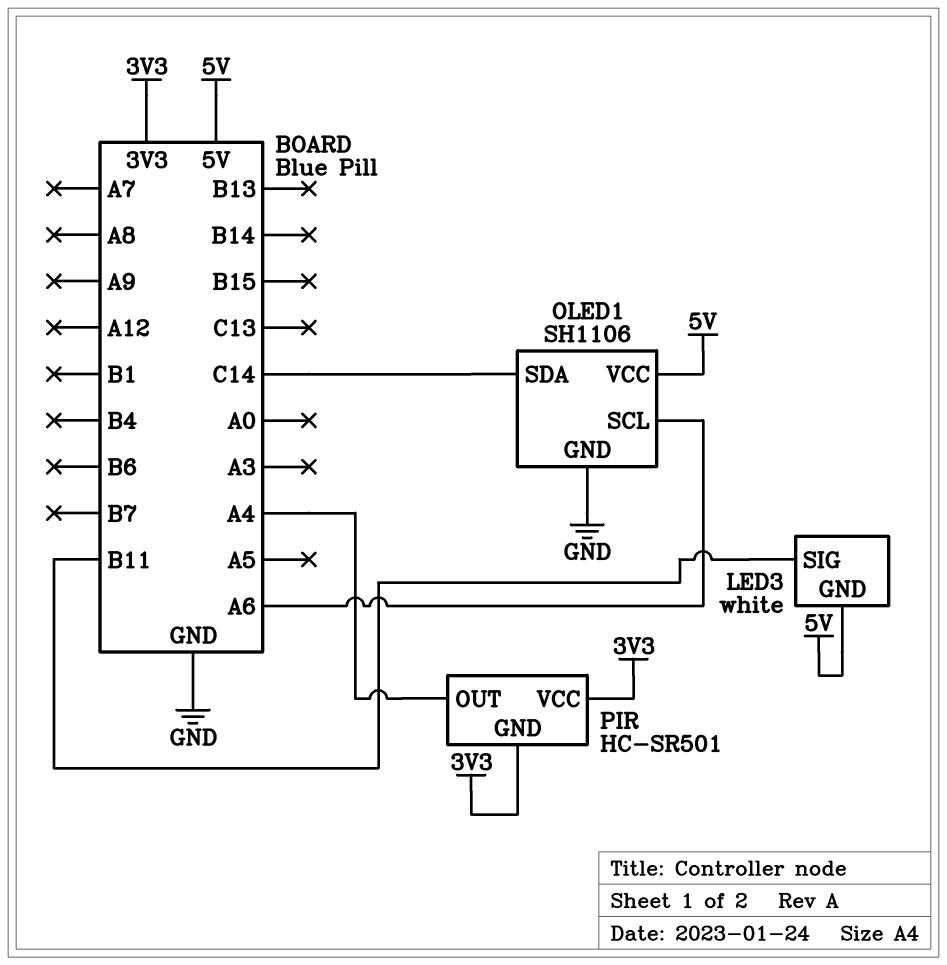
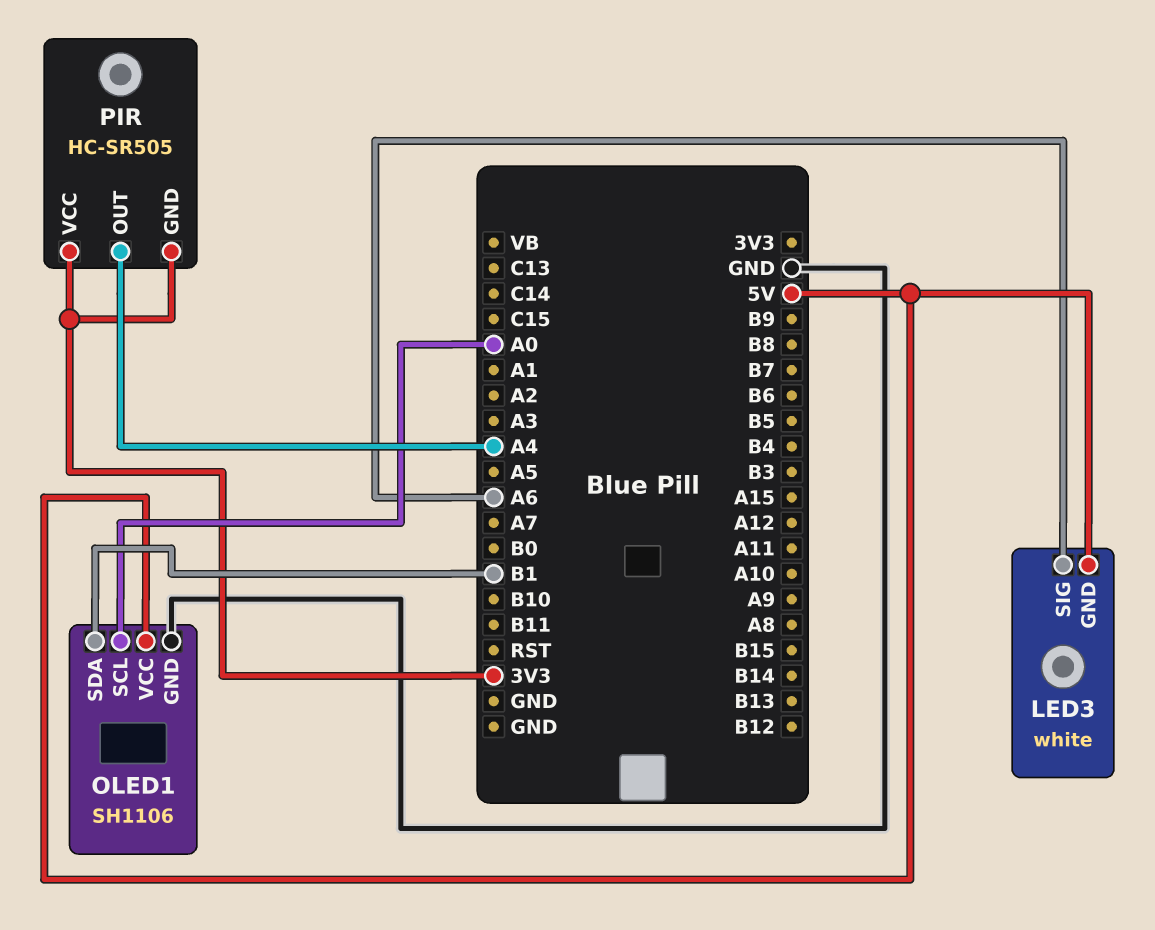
LED3 pin SIG: B11 -> A6
OLED1 pin SCL: A6 -> A0
OLED1 pin SDA: C14 -> B1
PIR: HC-SR501 -> HC-SR505

